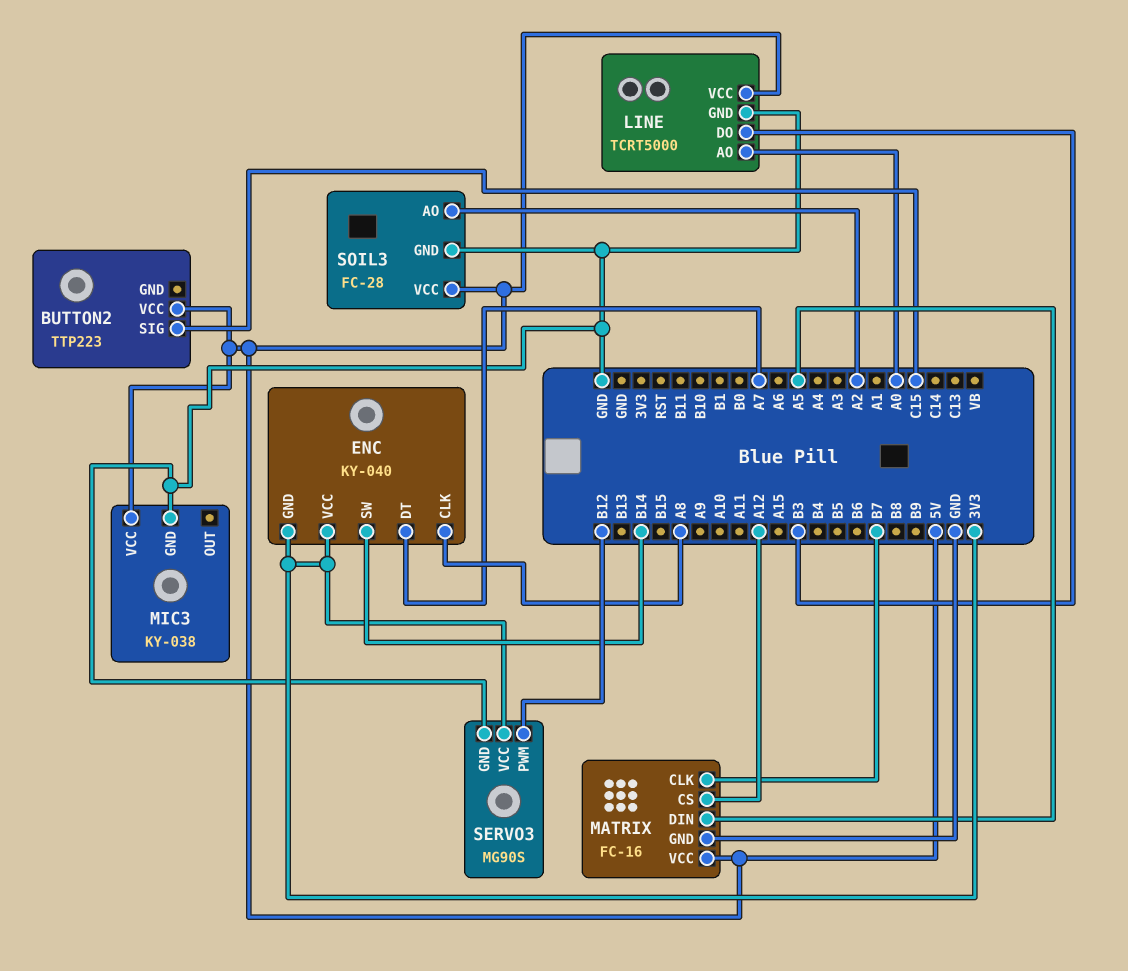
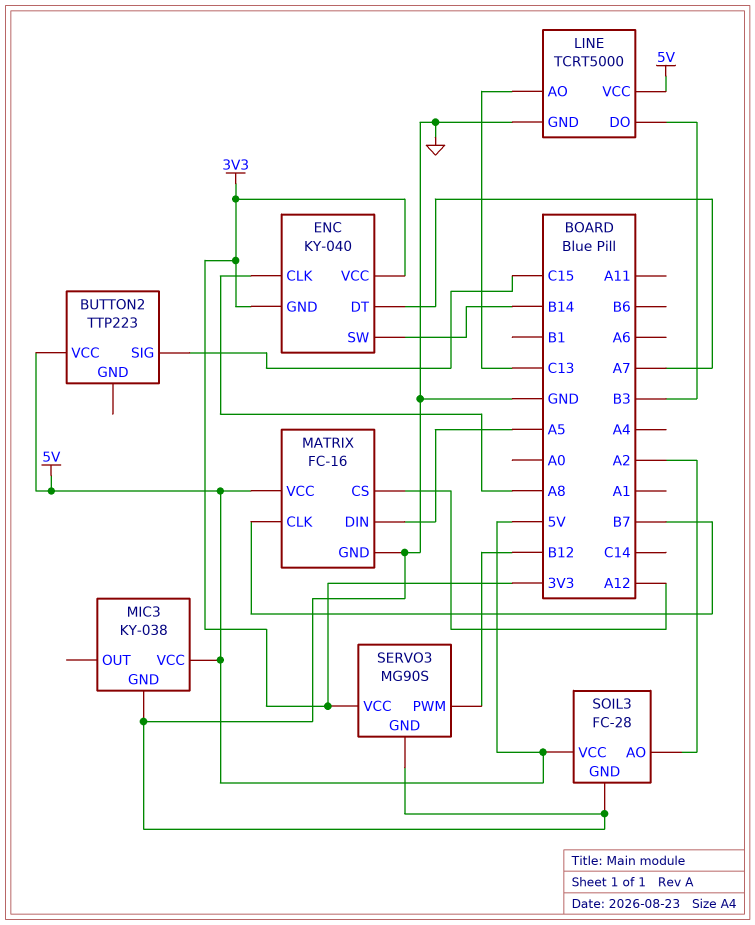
LINE pin AO: A0 -> C13

